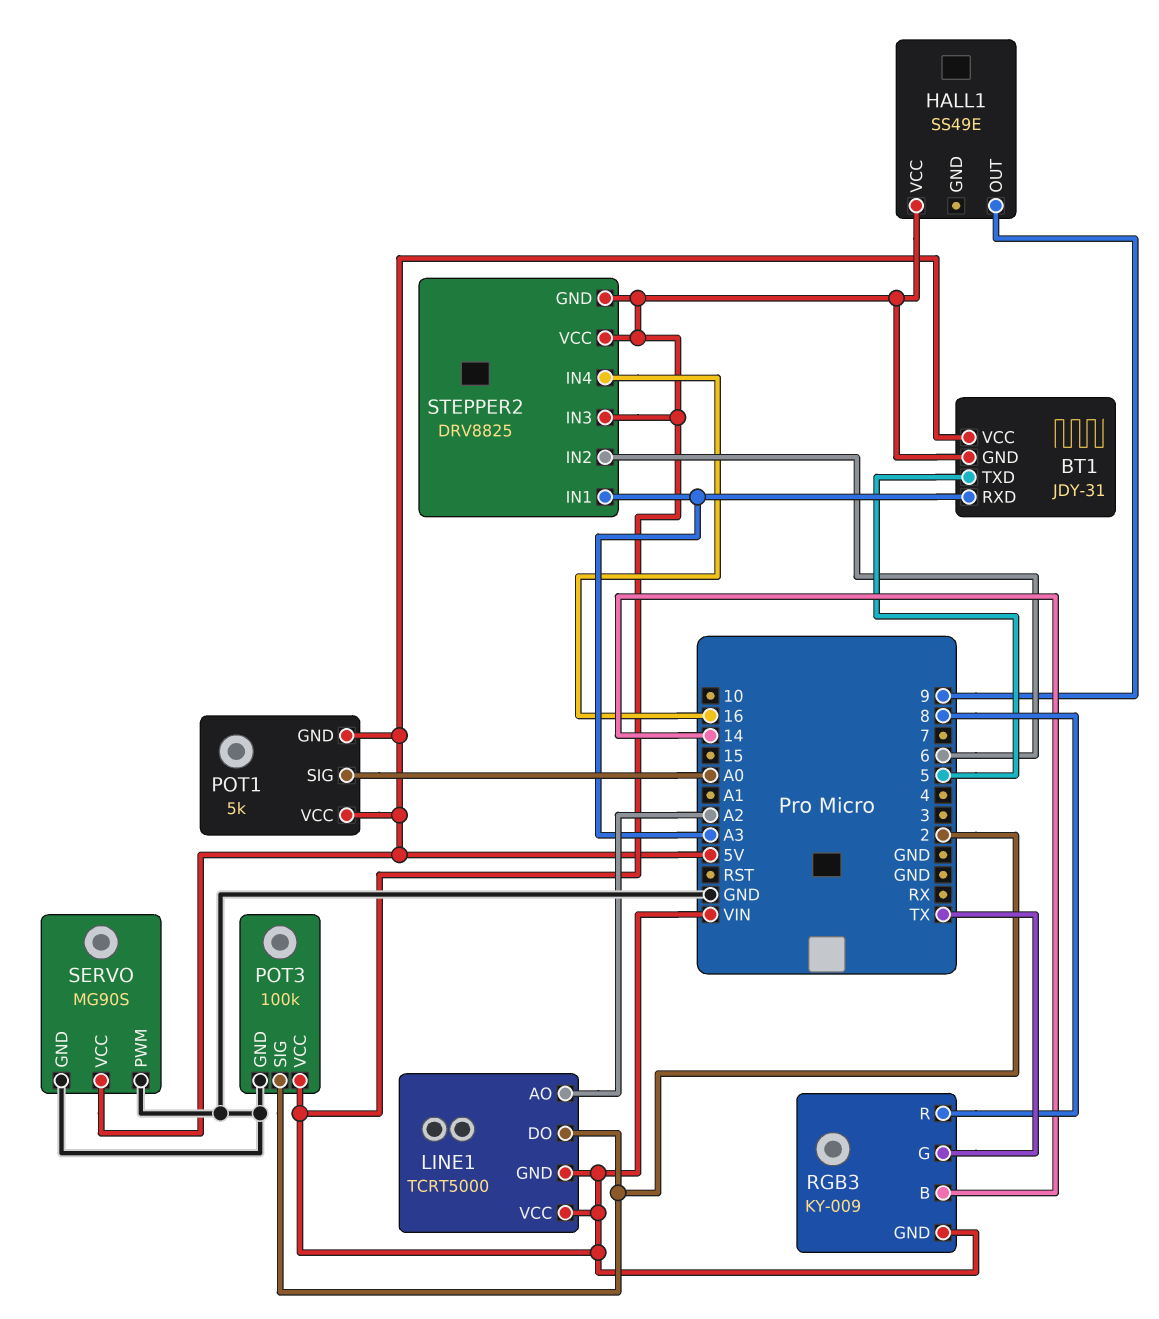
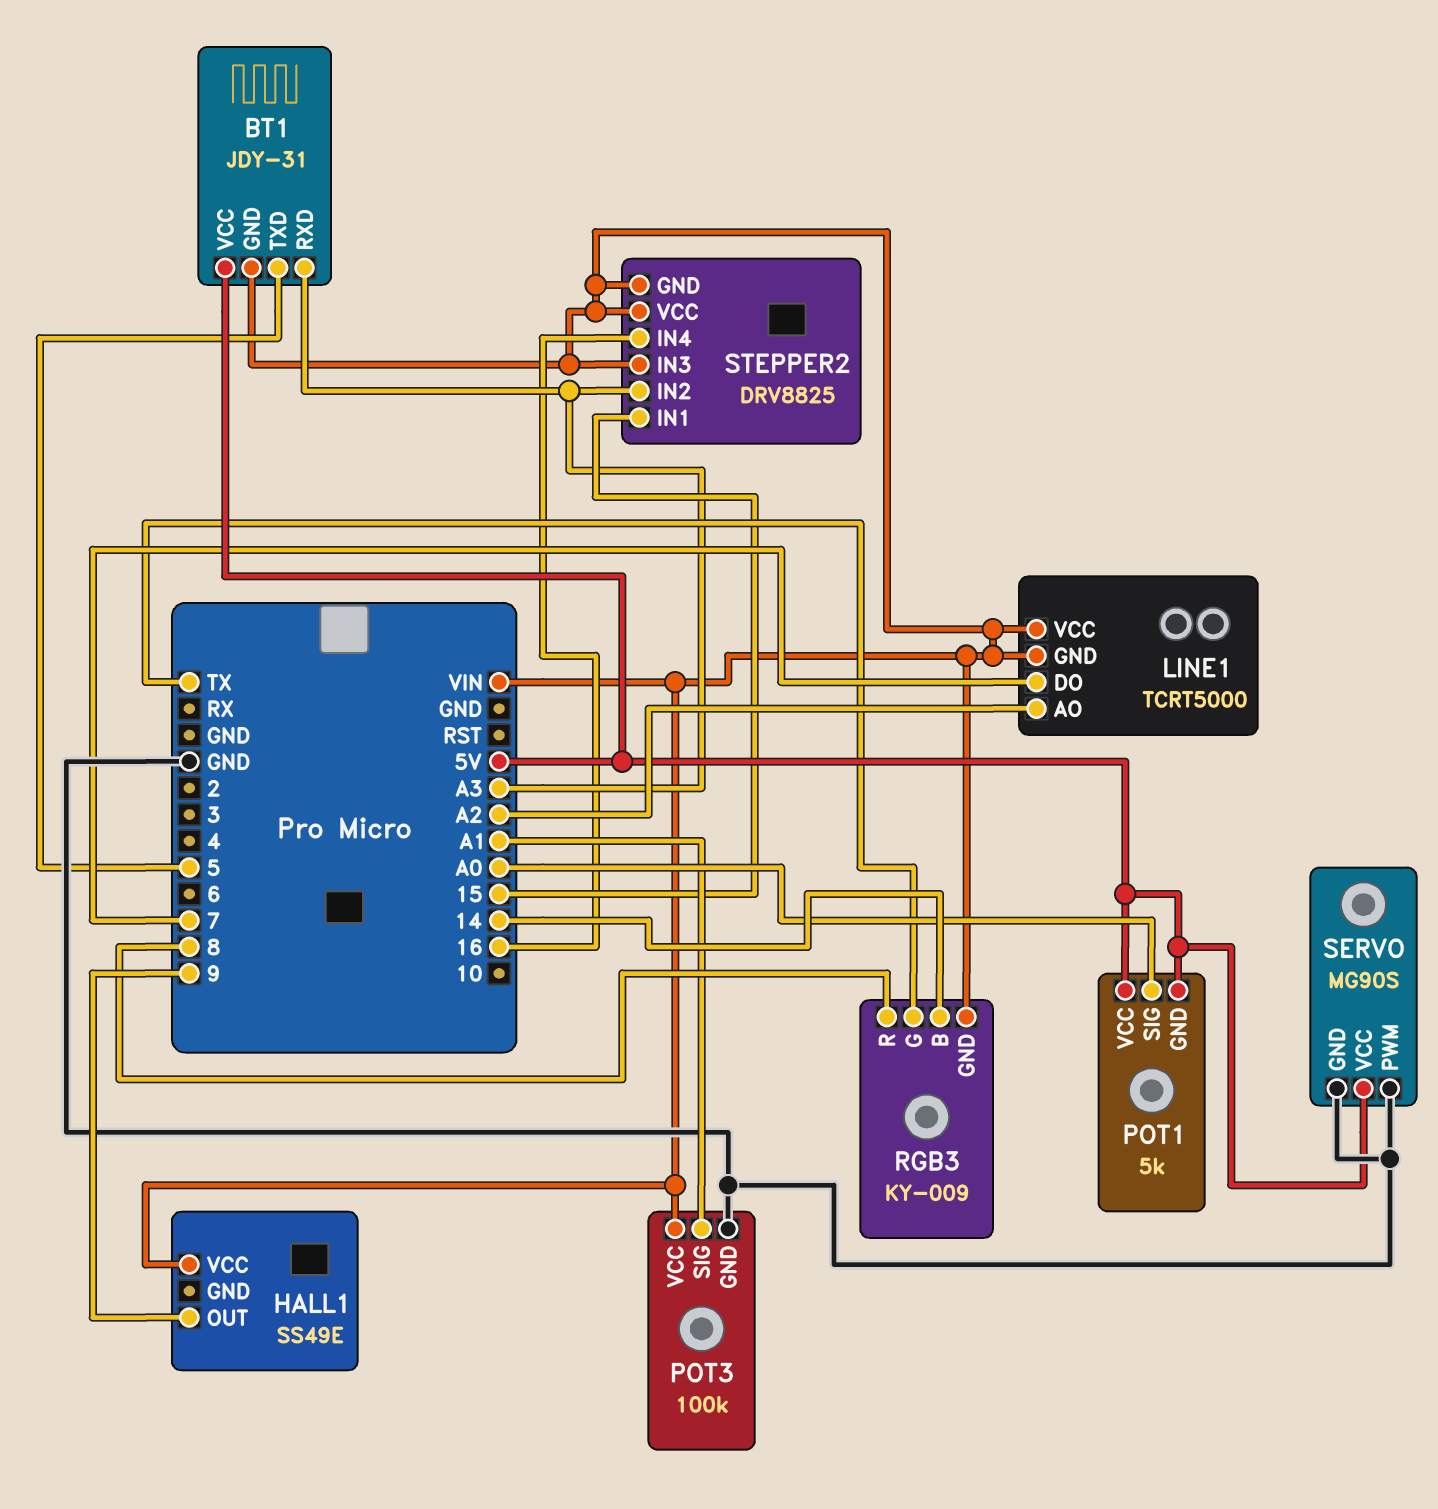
LINE1 pin DO: 2 -> 7
POT3 pin SIG: 2 -> A1
STEPPER2 pin IN1: A3 -> 15
STEPPER2 pin IN2: 6 -> A3

